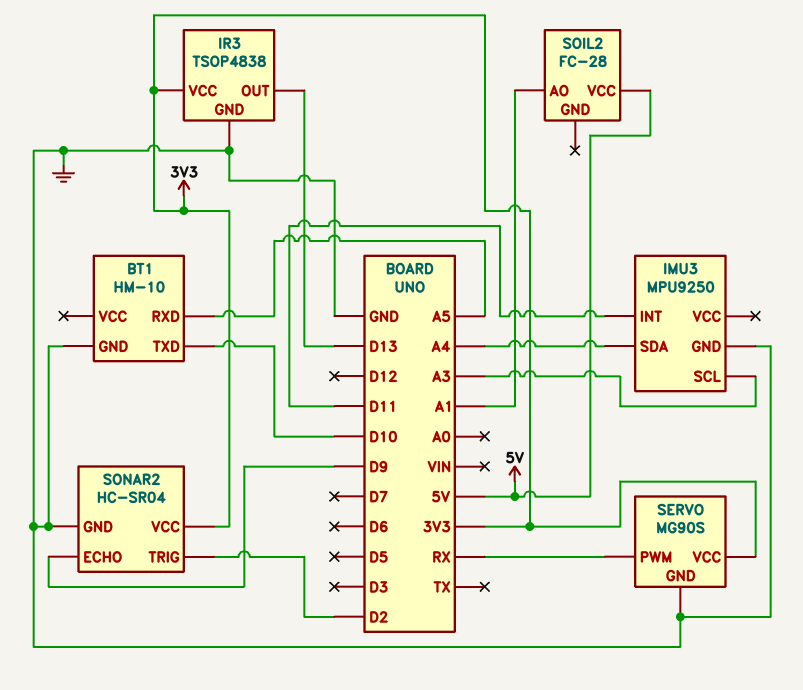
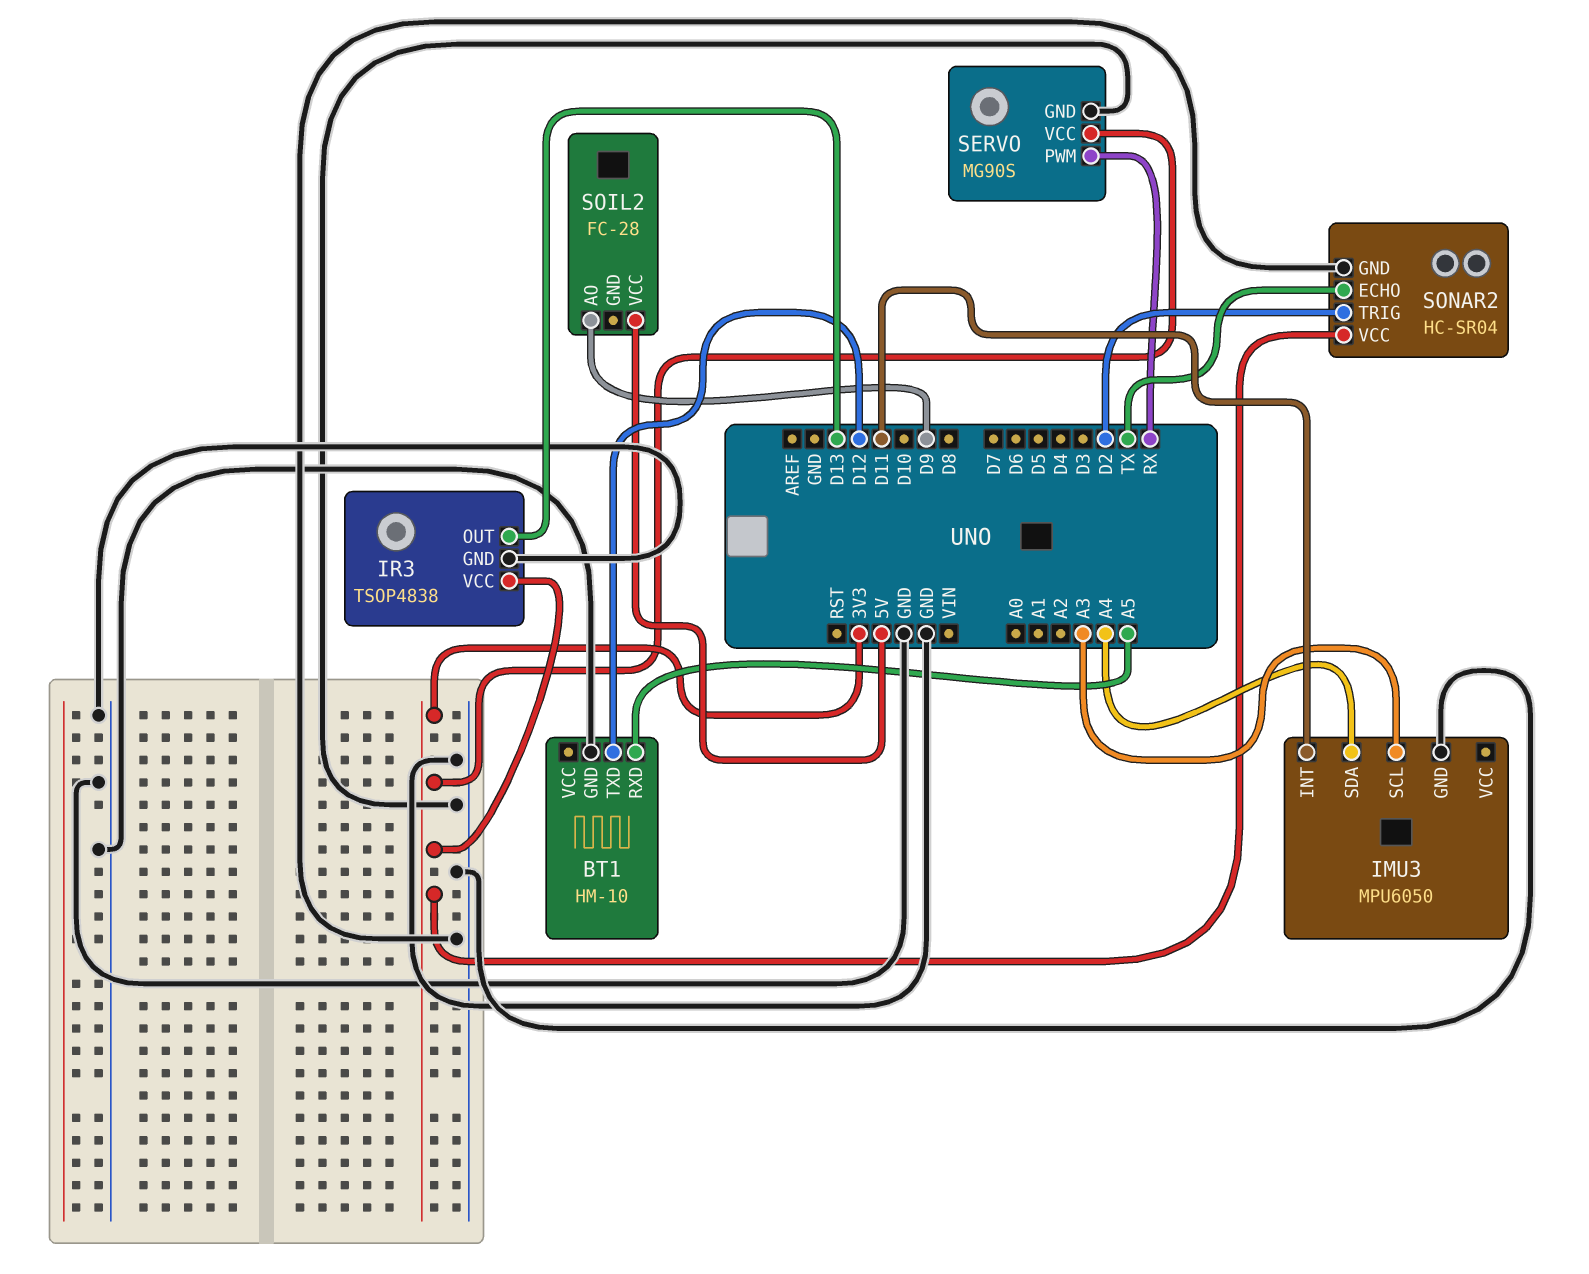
BT1 pin TXD: D10 -> D12
IMU3: MPU9250 -> MPU6050
SOIL2 pin AO: A1 -> D9
SONAR2 pin ECHO: D9 -> TX

